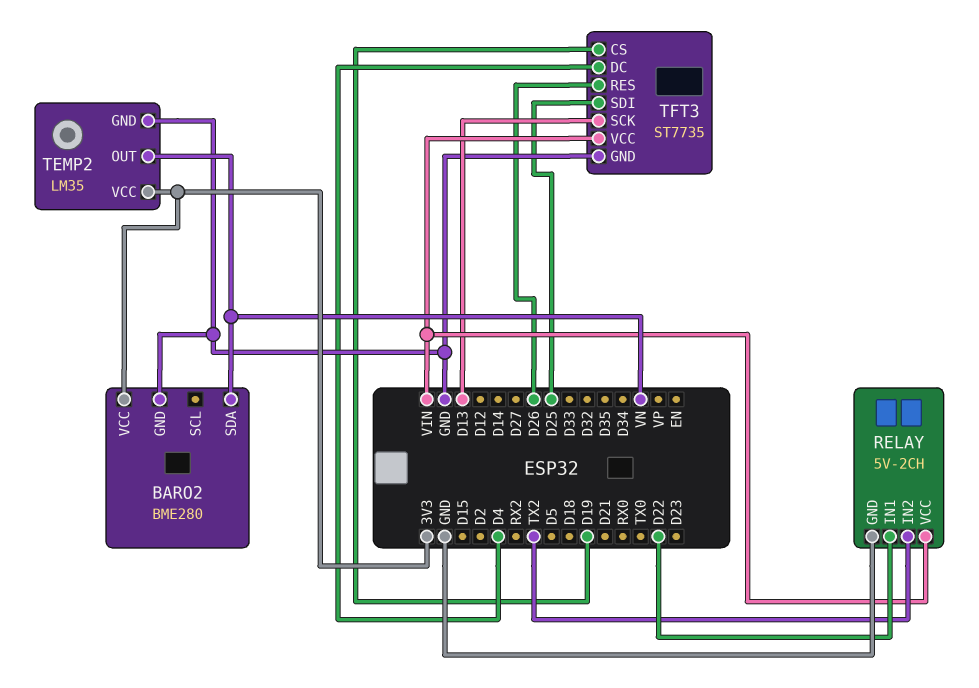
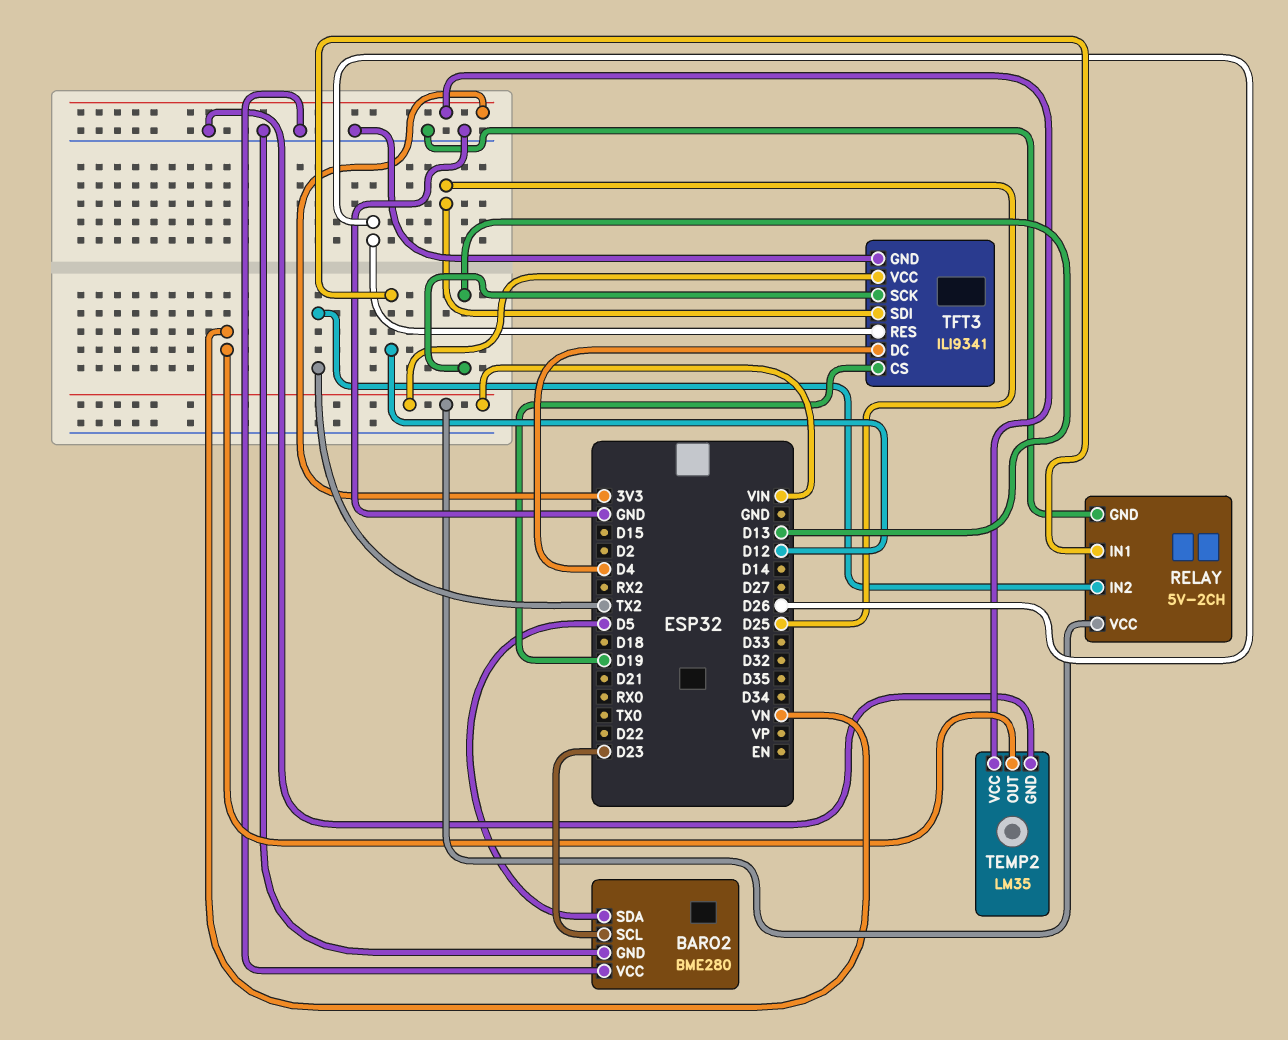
BARO2 pin SCL: none -> D23
BARO2 pin SDA: VN -> D5
BARO2 pin VCC: 3V3 -> GND
RELAY pin IN1: D22 -> D12
TFT3: ST7735 -> ILI9341

